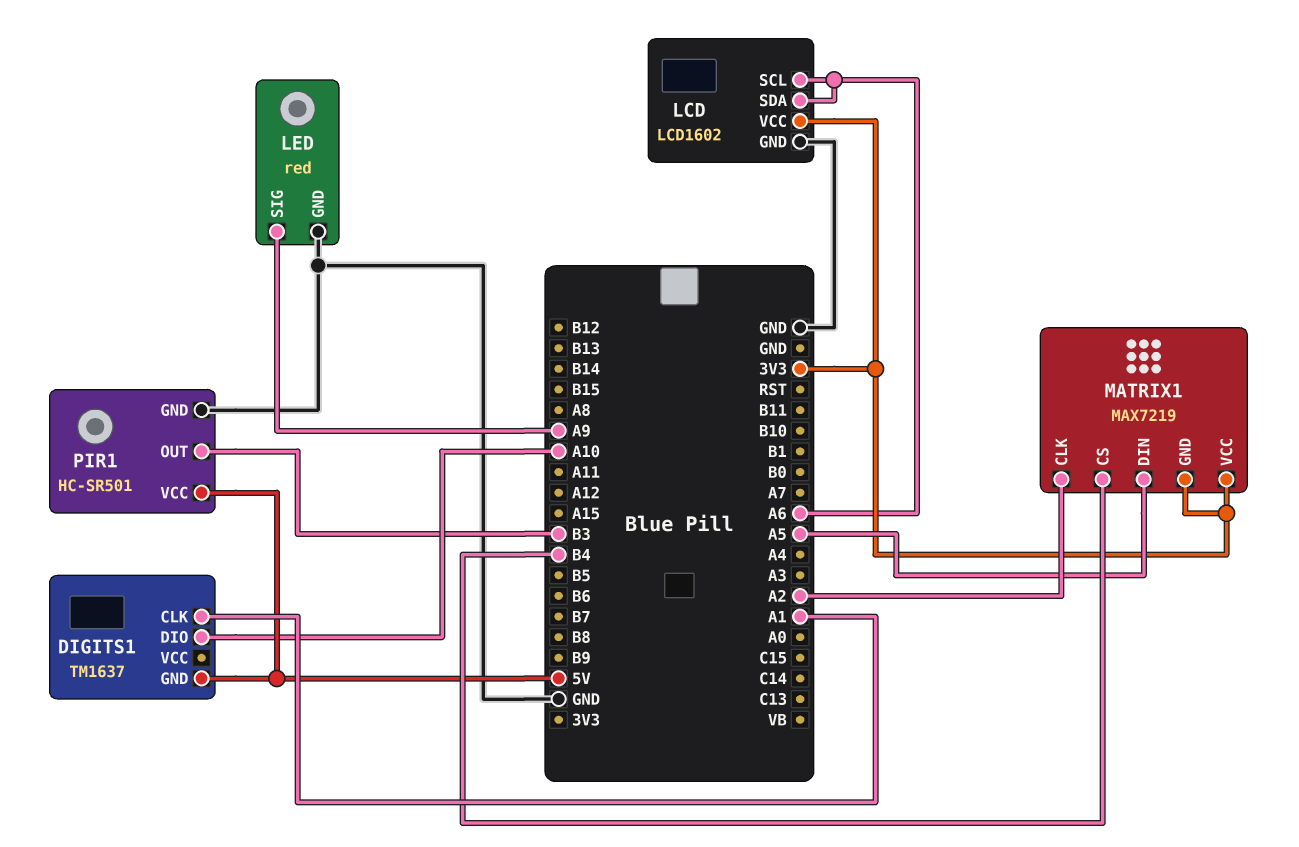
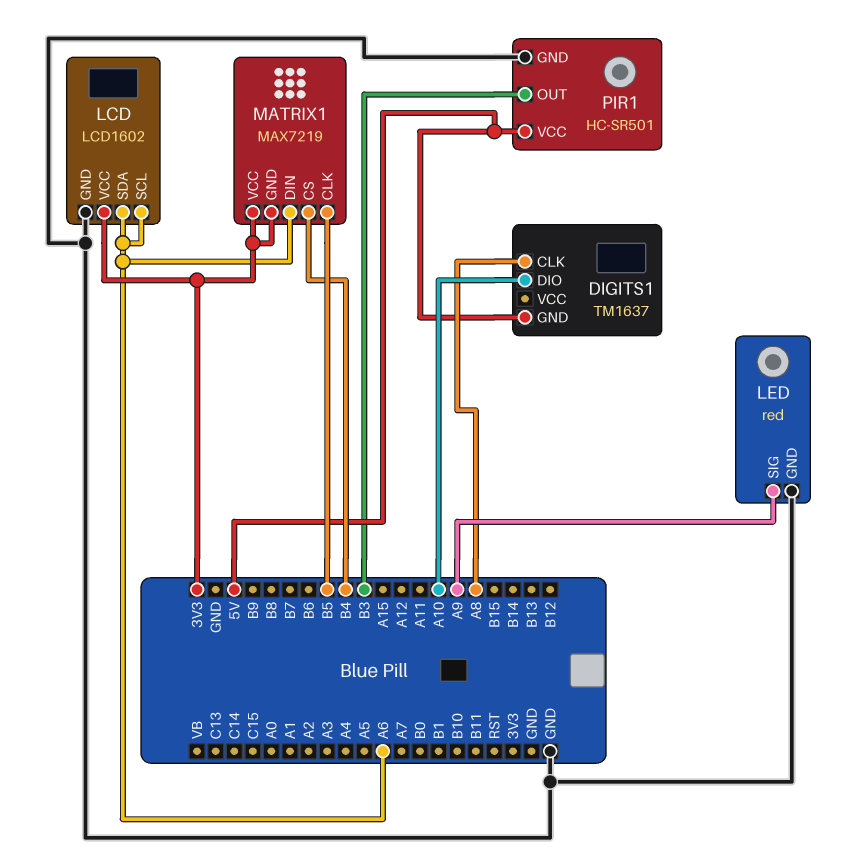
DIGITS1 pin CLK: A1 -> A8
MATRIX1 pin CLK: A2 -> B5
MATRIX1 pin DIN: A5 -> A6

